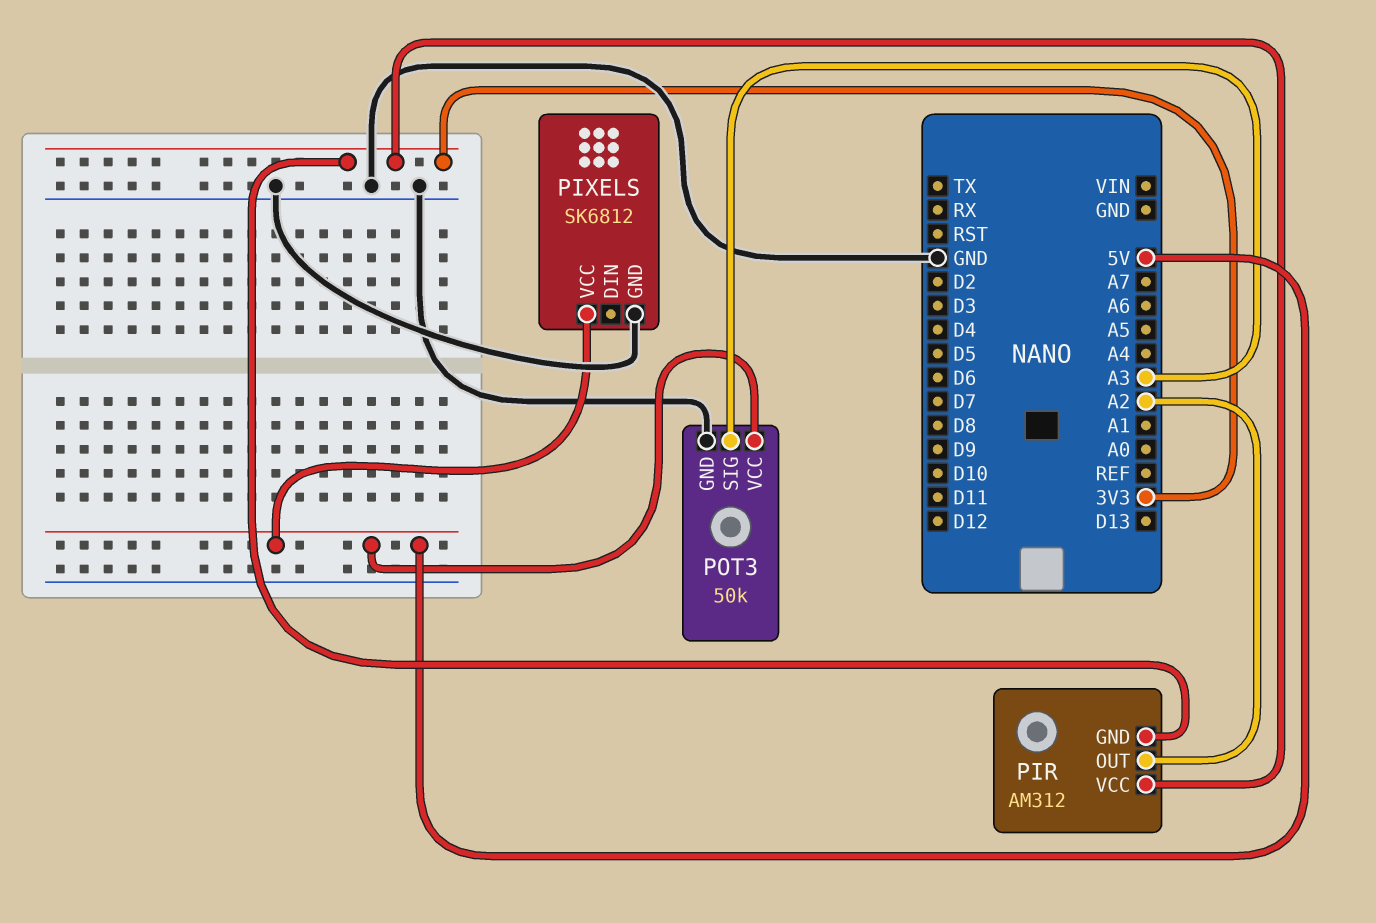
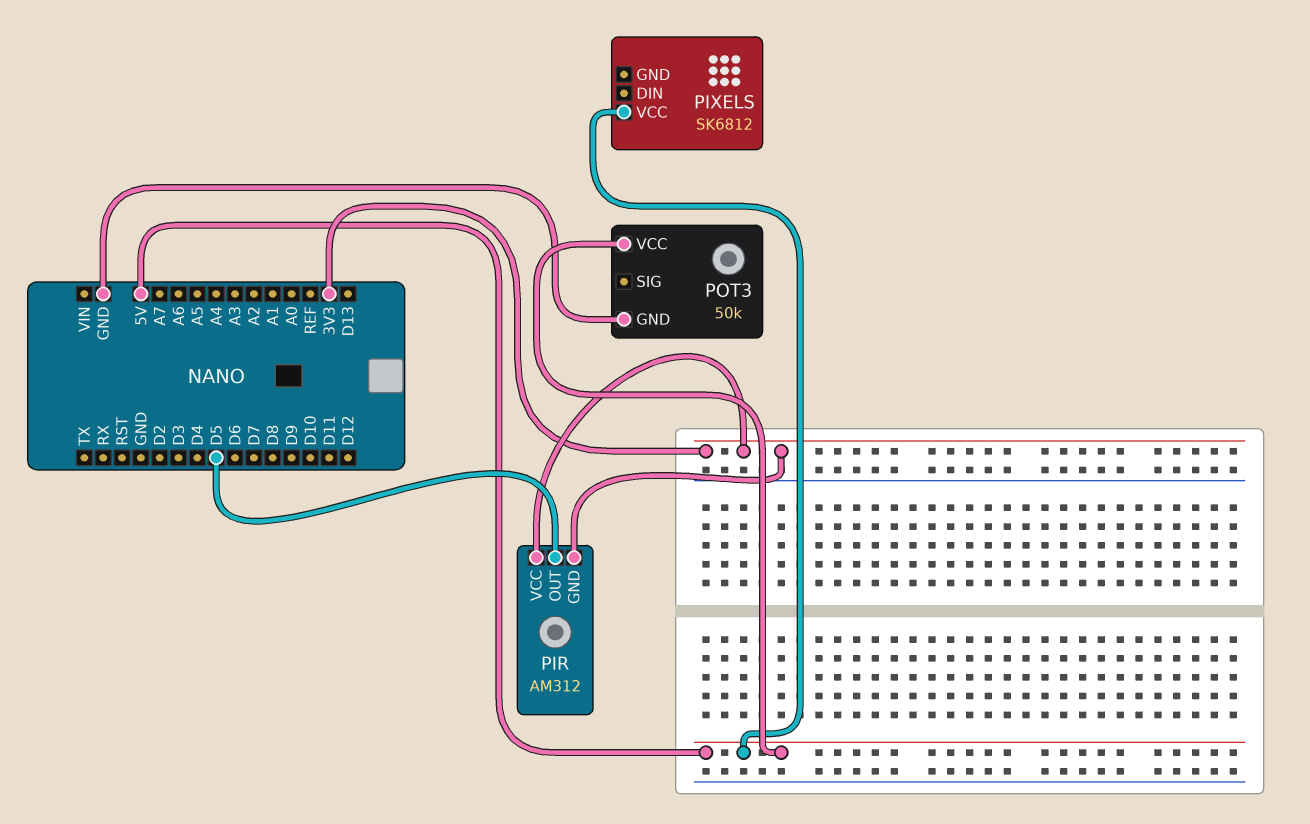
PIR pin OUT: A2 -> D5
PIXELS pin GND: GND -> none
POT3 pin SIG: A3 -> none

